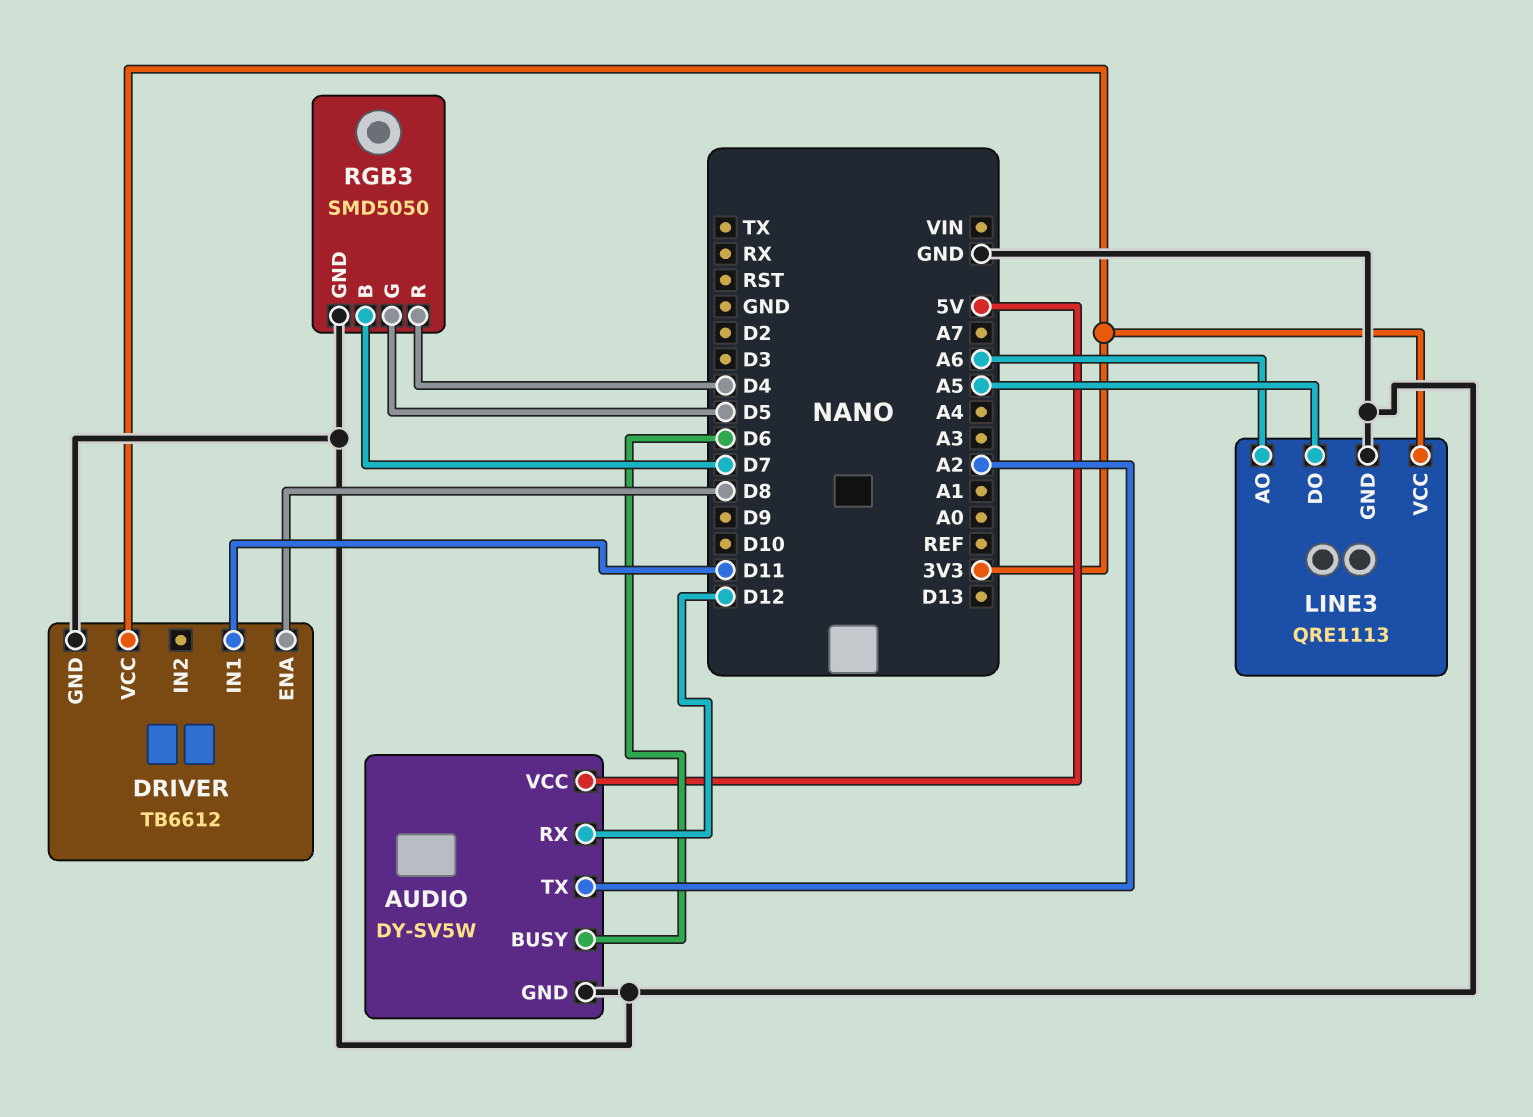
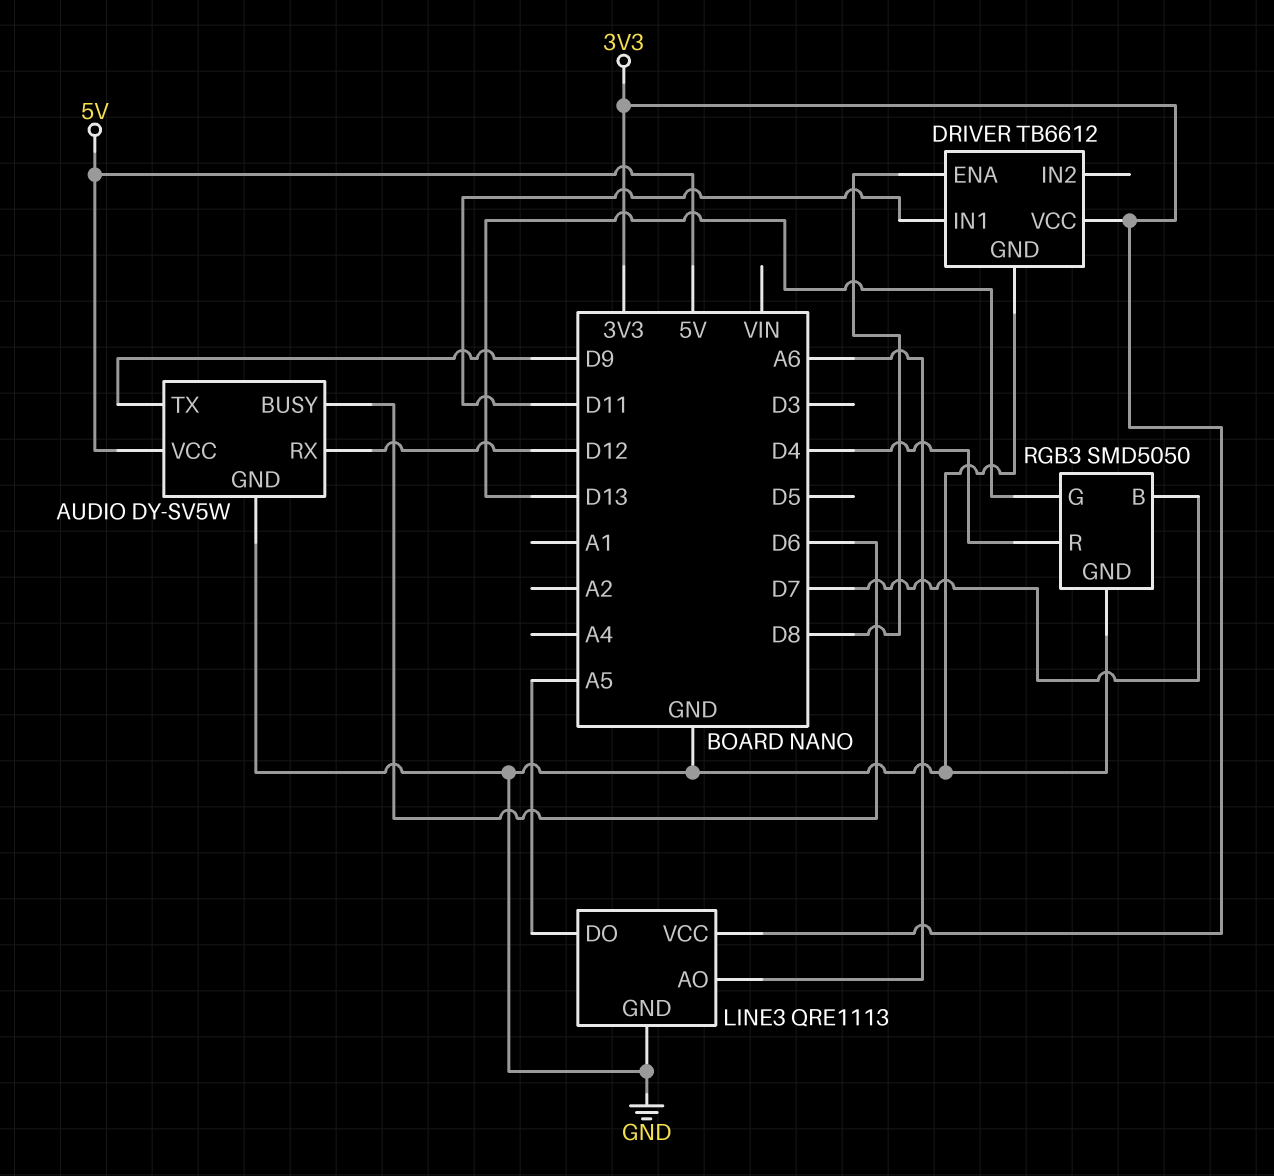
AUDIO pin TX: A2 -> D9
RGB3 pin G: D5 -> D13

